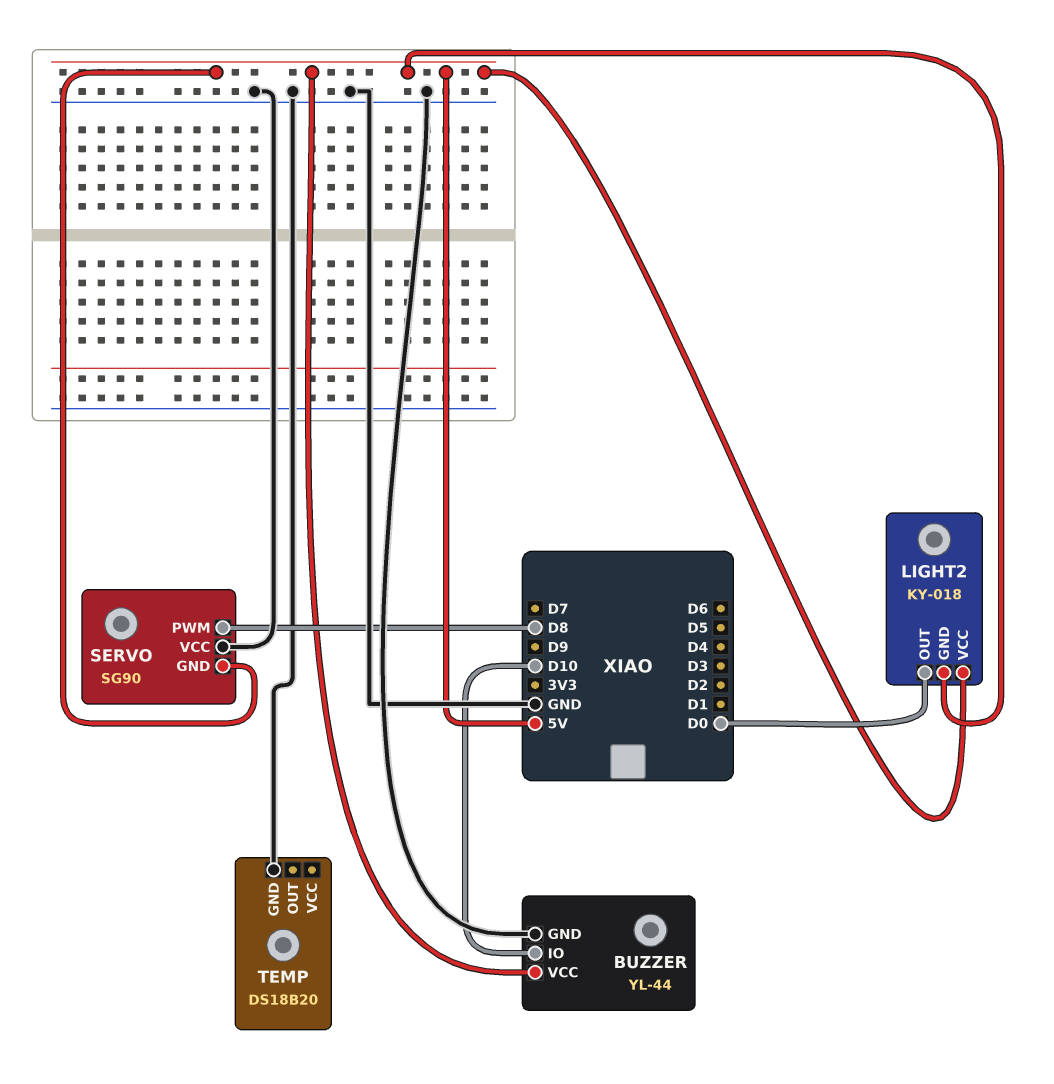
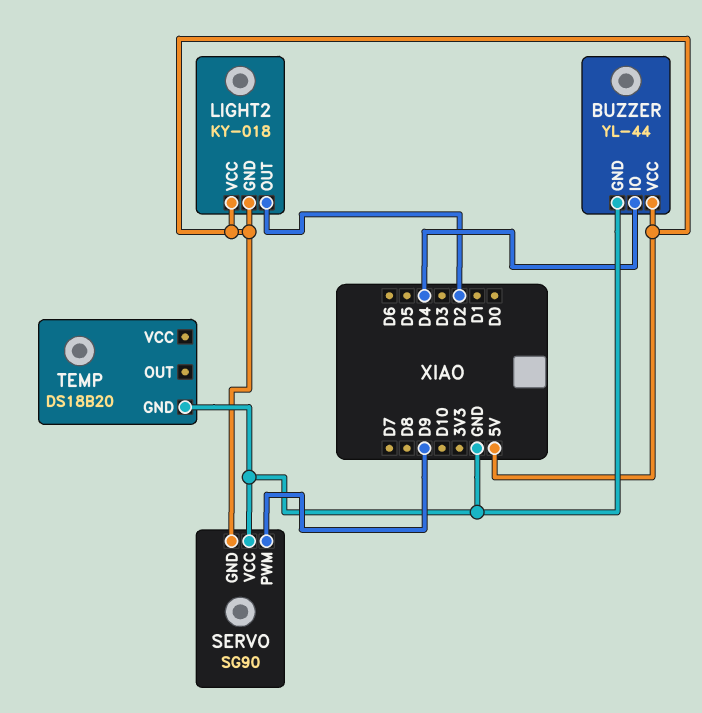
BUZZER pin IO: D10 -> D4
LIGHT2 pin OUT: D0 -> D2
SERVO pin PWM: D8 -> D9

